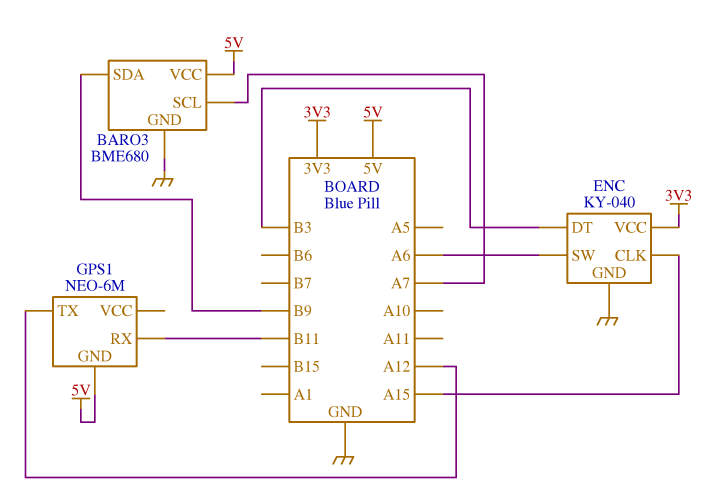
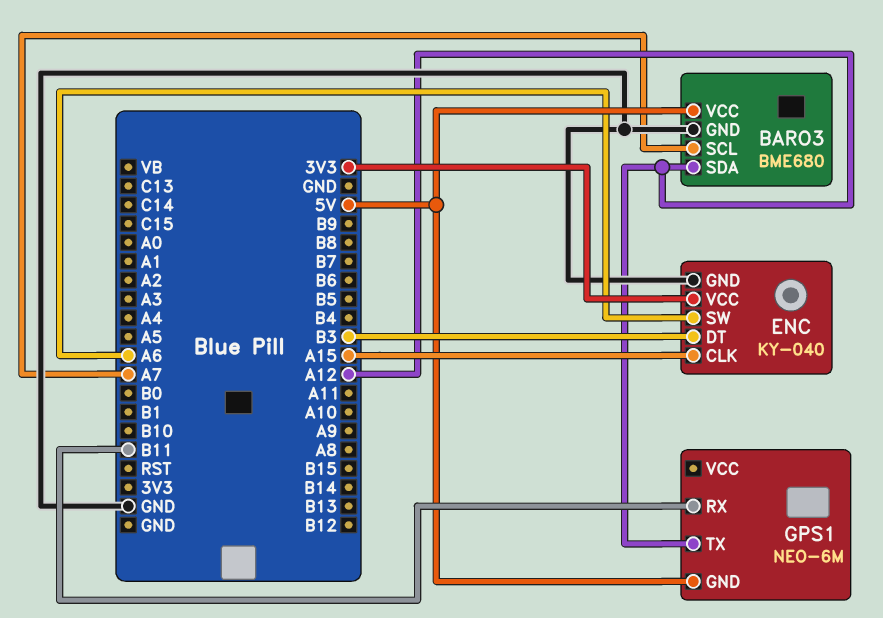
BARO3 pin SDA: B9 -> A12

